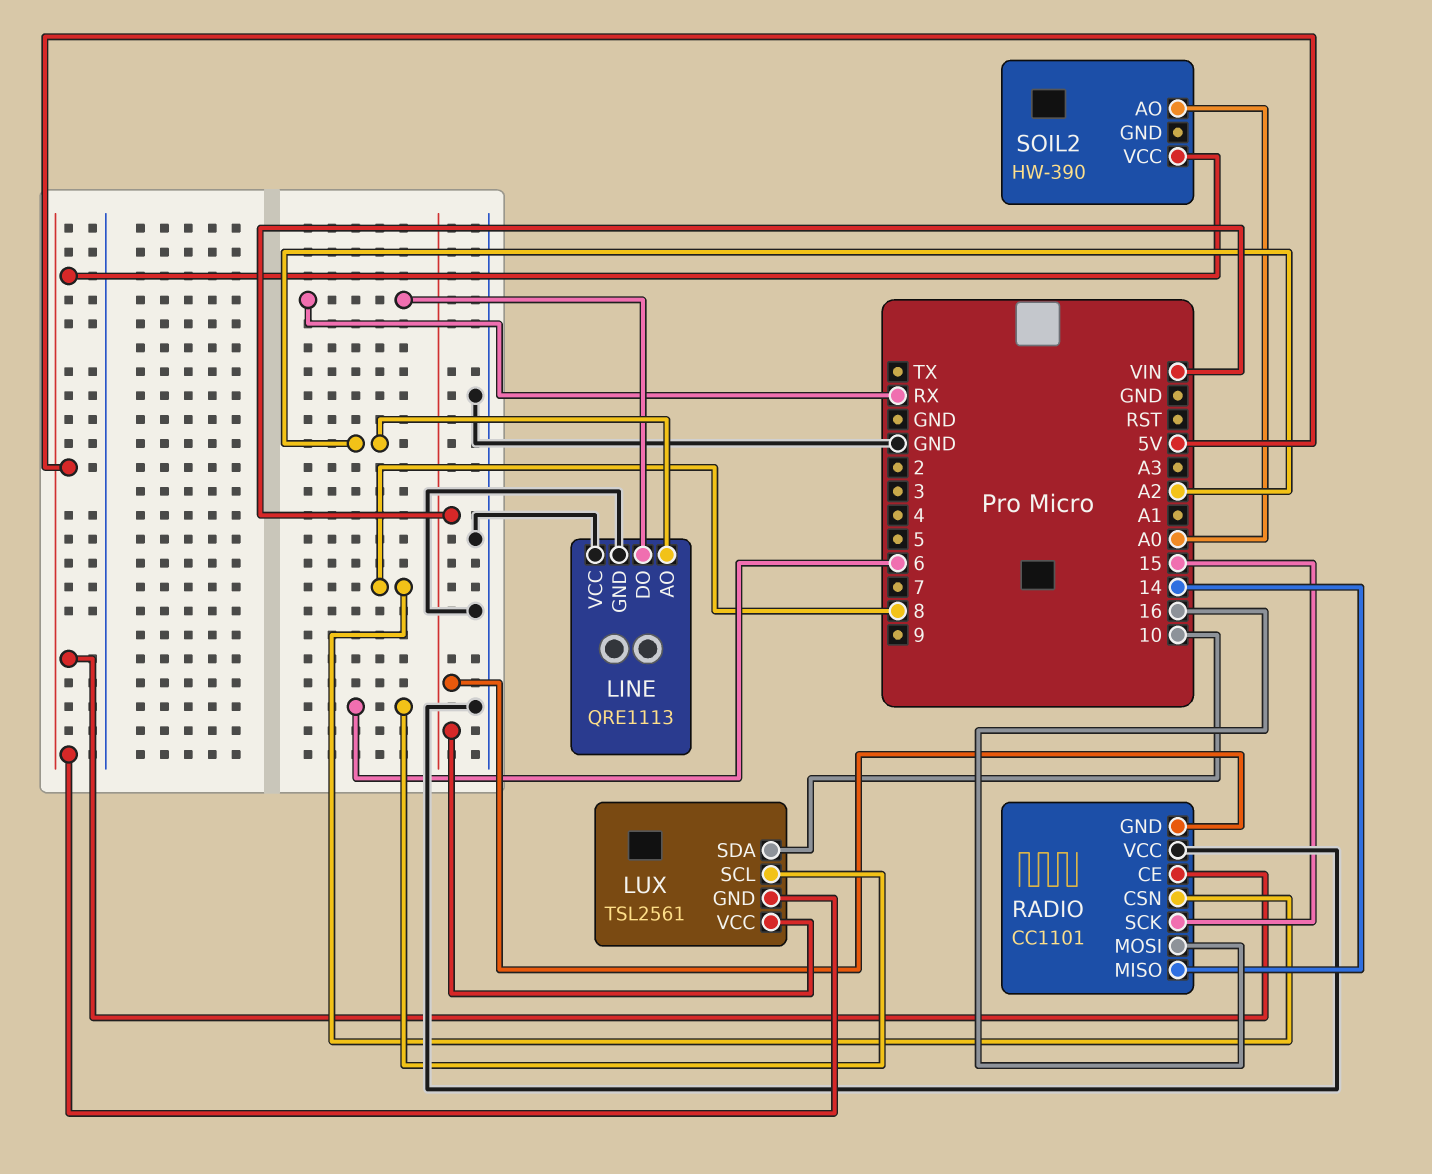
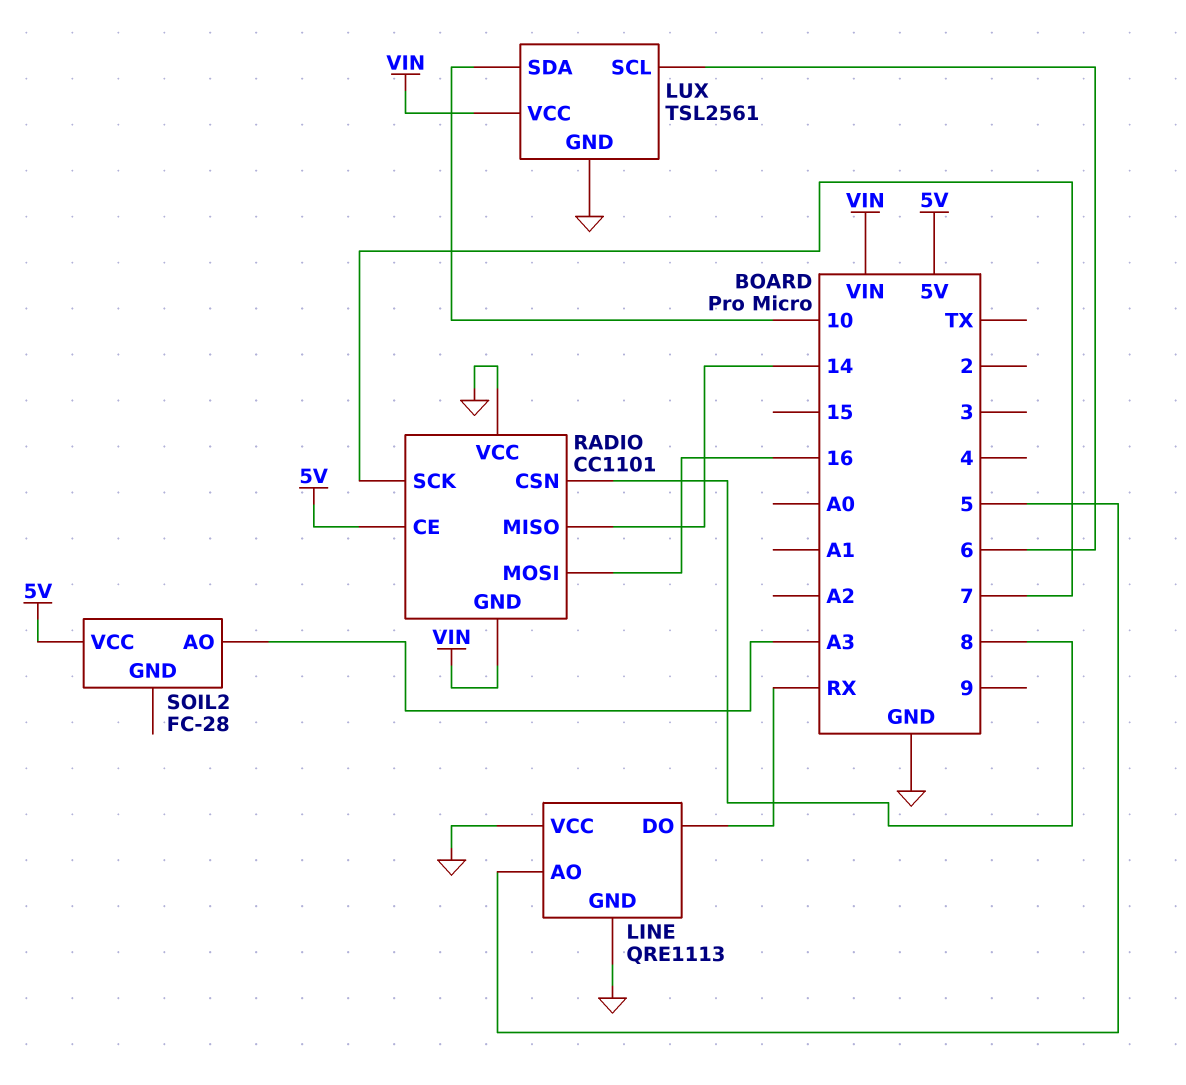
LINE pin AO: A2 -> 5
LUX pin GND: 5V -> GND
RADIO pin SCK: 15 -> 7
SOIL2: HW-390 -> FC-28
SOIL2 pin AO: A0 -> A3

